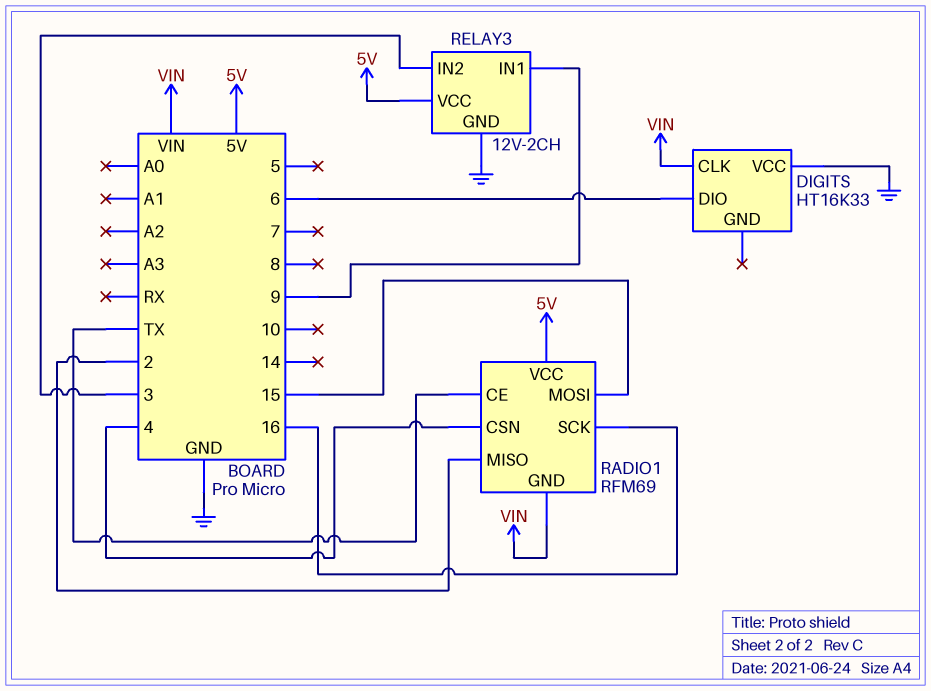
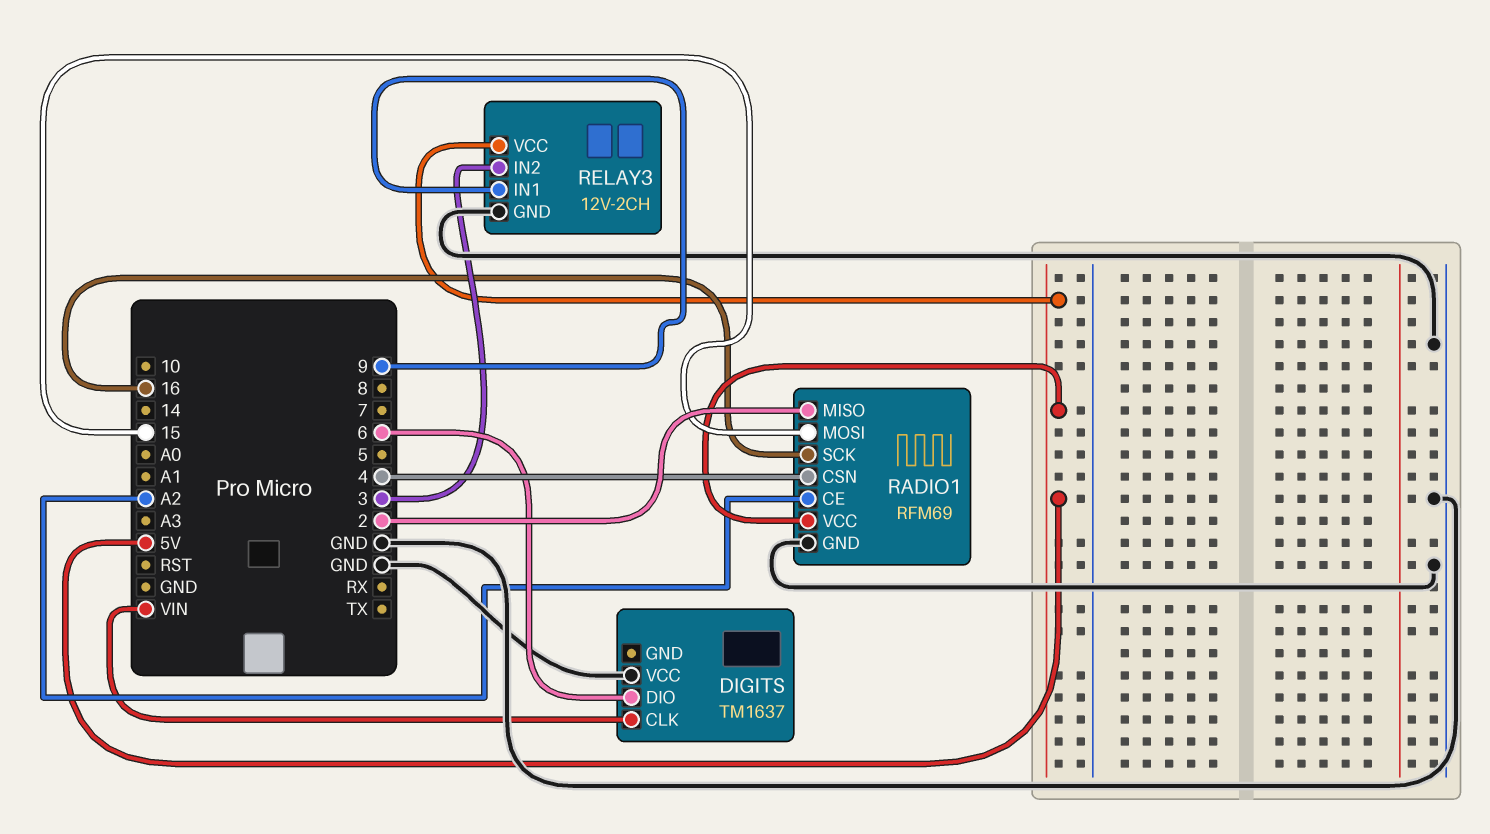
DIGITS: HT16K33 -> TM1637
RADIO1 pin CE: TX -> A2
RADIO1 pin GND: VIN -> GND

